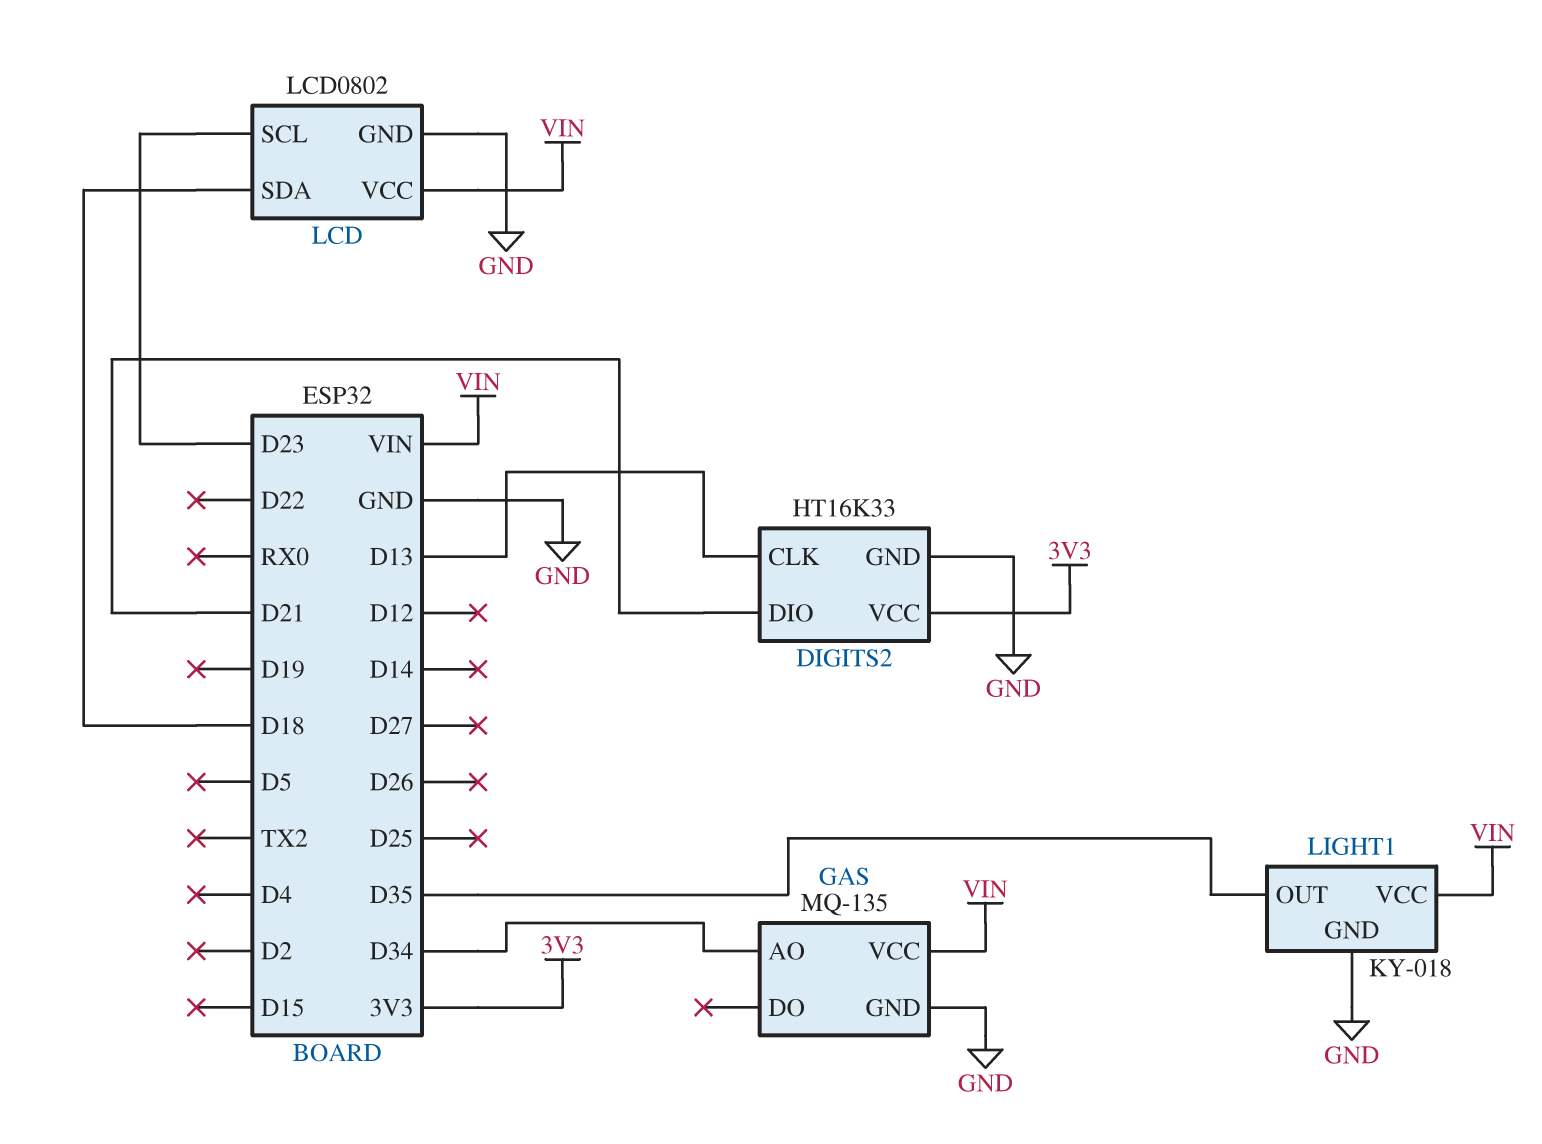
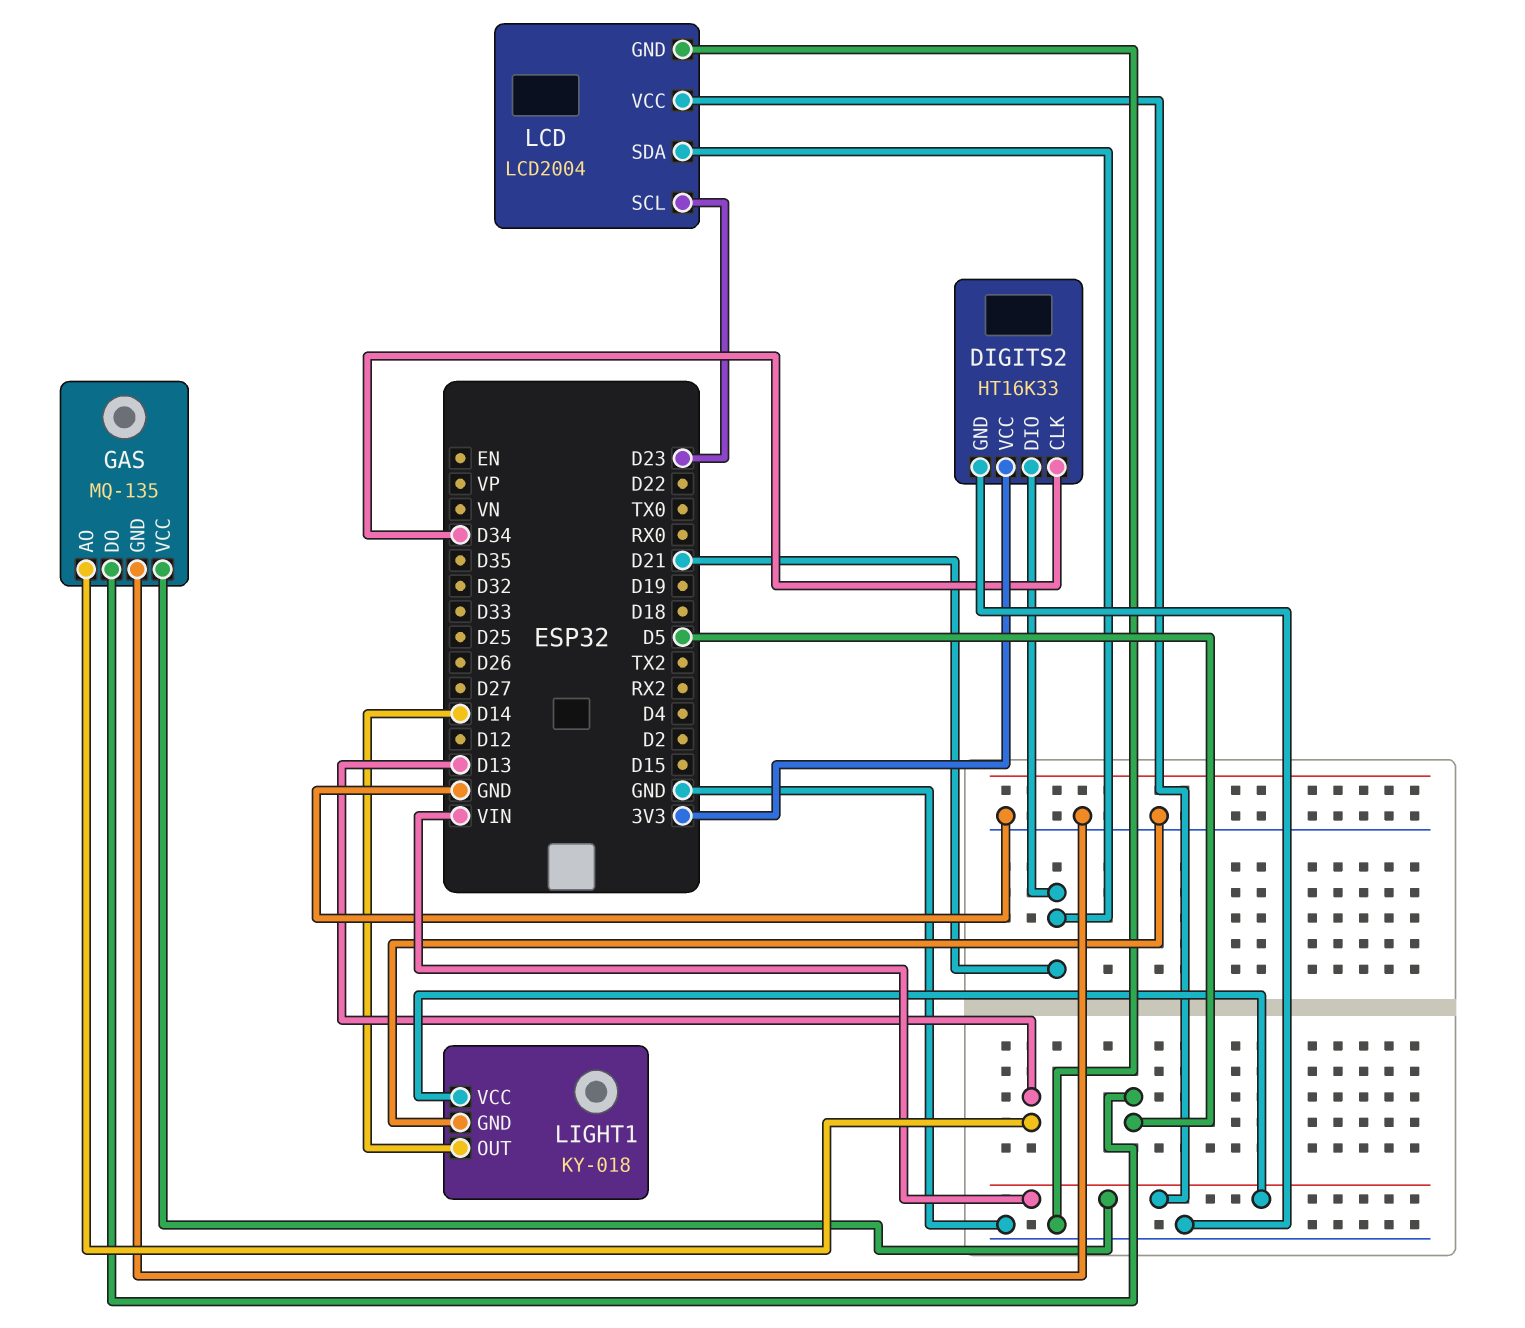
DIGITS2 pin CLK: D13 -> D34
GAS pin AO: D34 -> D13
GAS pin DO: none -> D5
LCD: LCD0802 -> LCD2004
LCD pin SDA: D18 -> D21
LIGHT1 pin OUT: D35 -> D14

